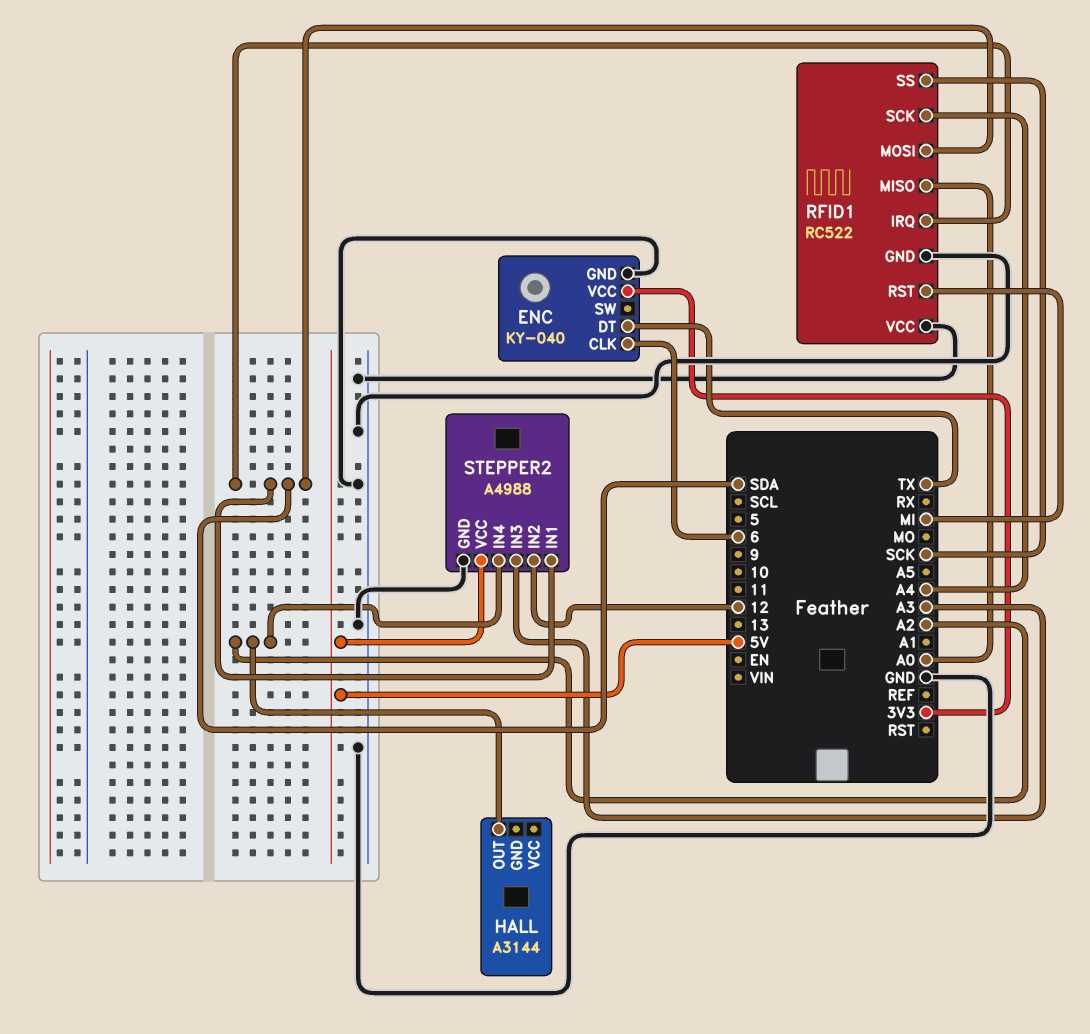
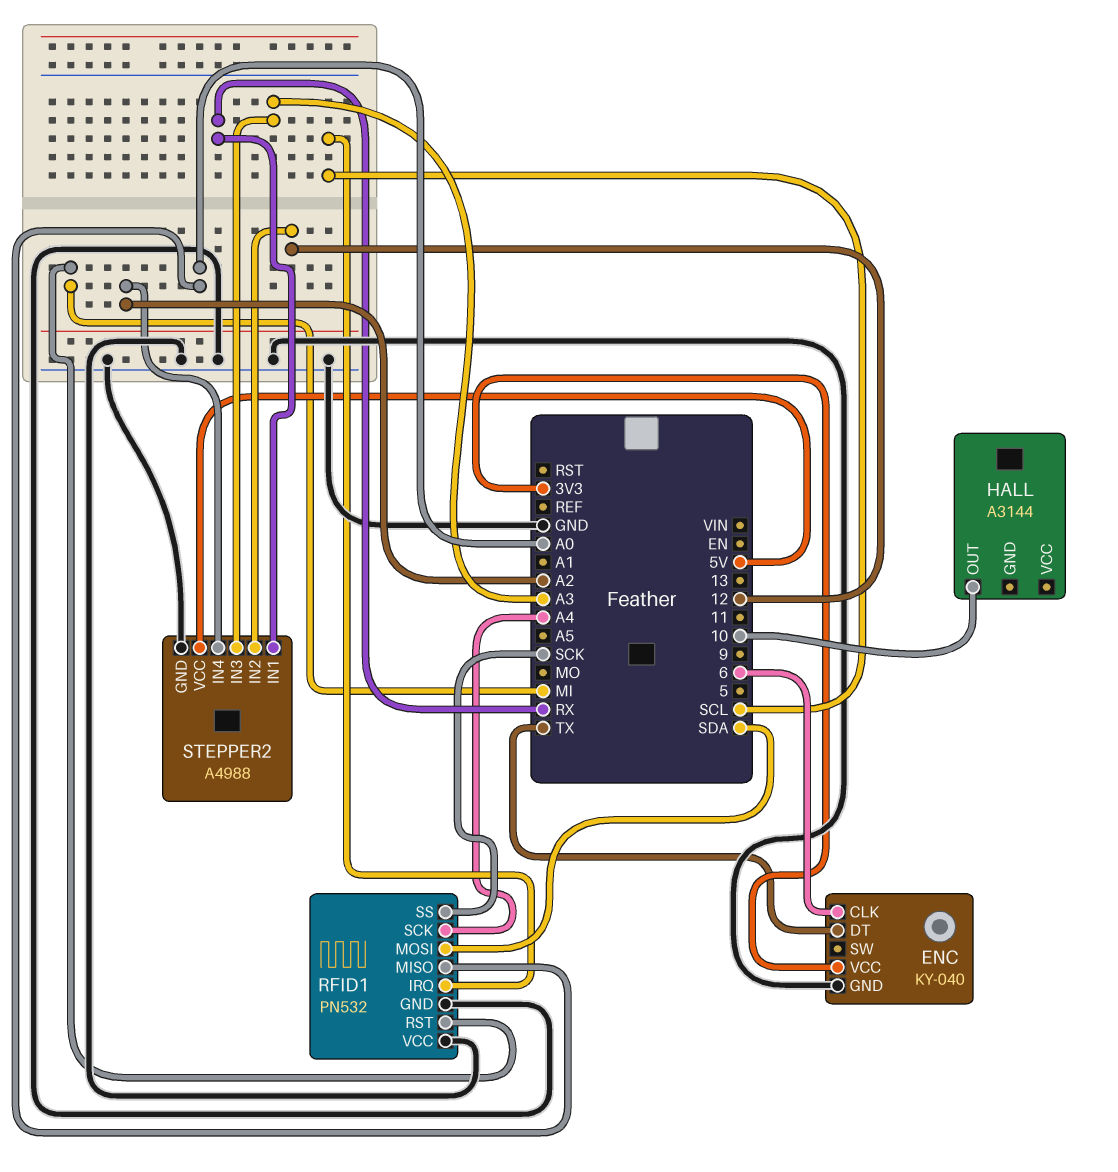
HALL pin OUT: A2 -> 10
RFID1: RC522 -> PN532
RFID1 pin IRQ: SDA -> SCL
STEPPER2 pin IN1: SDA -> RX

